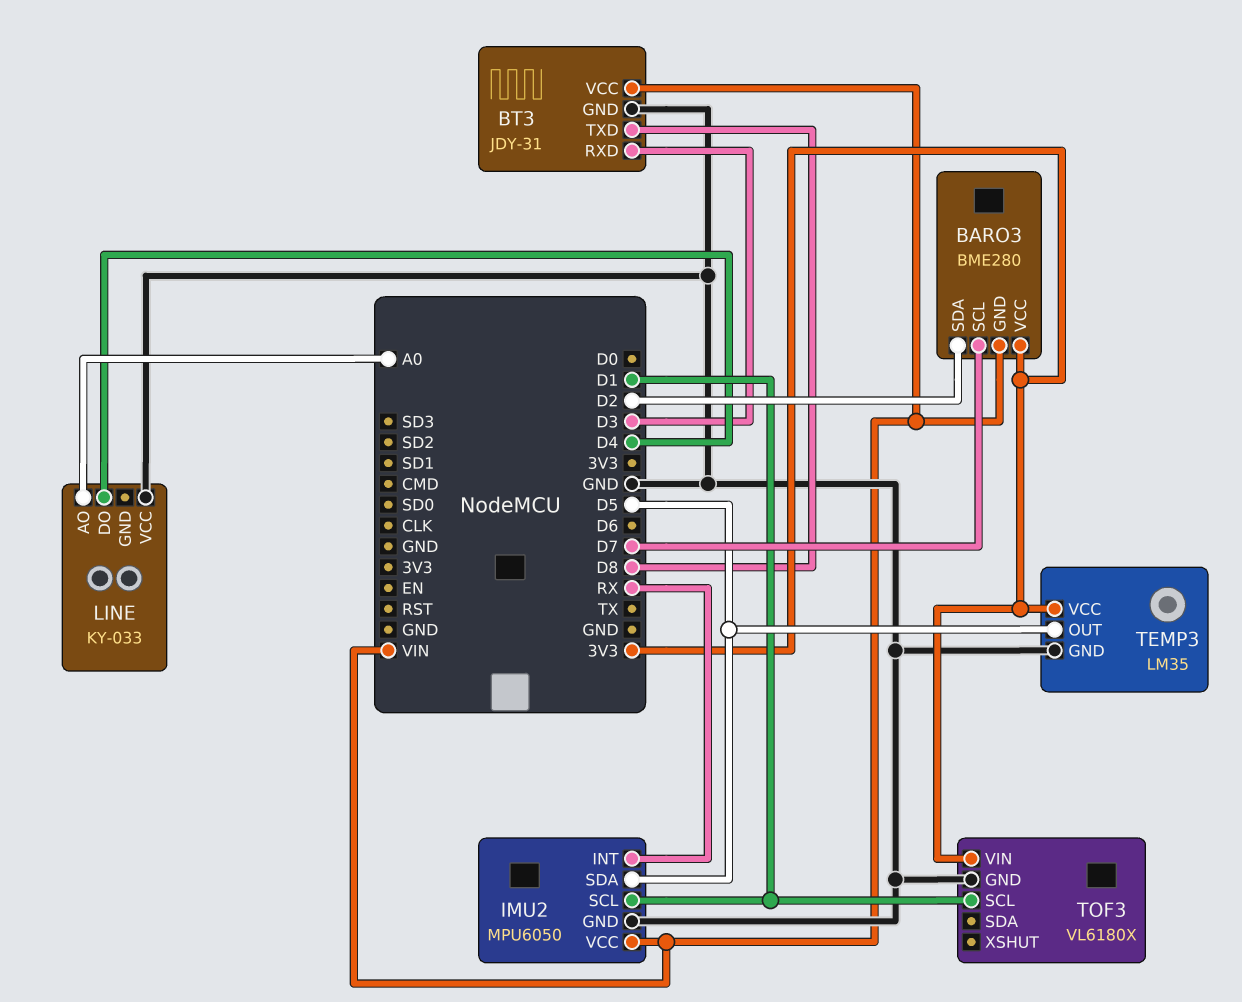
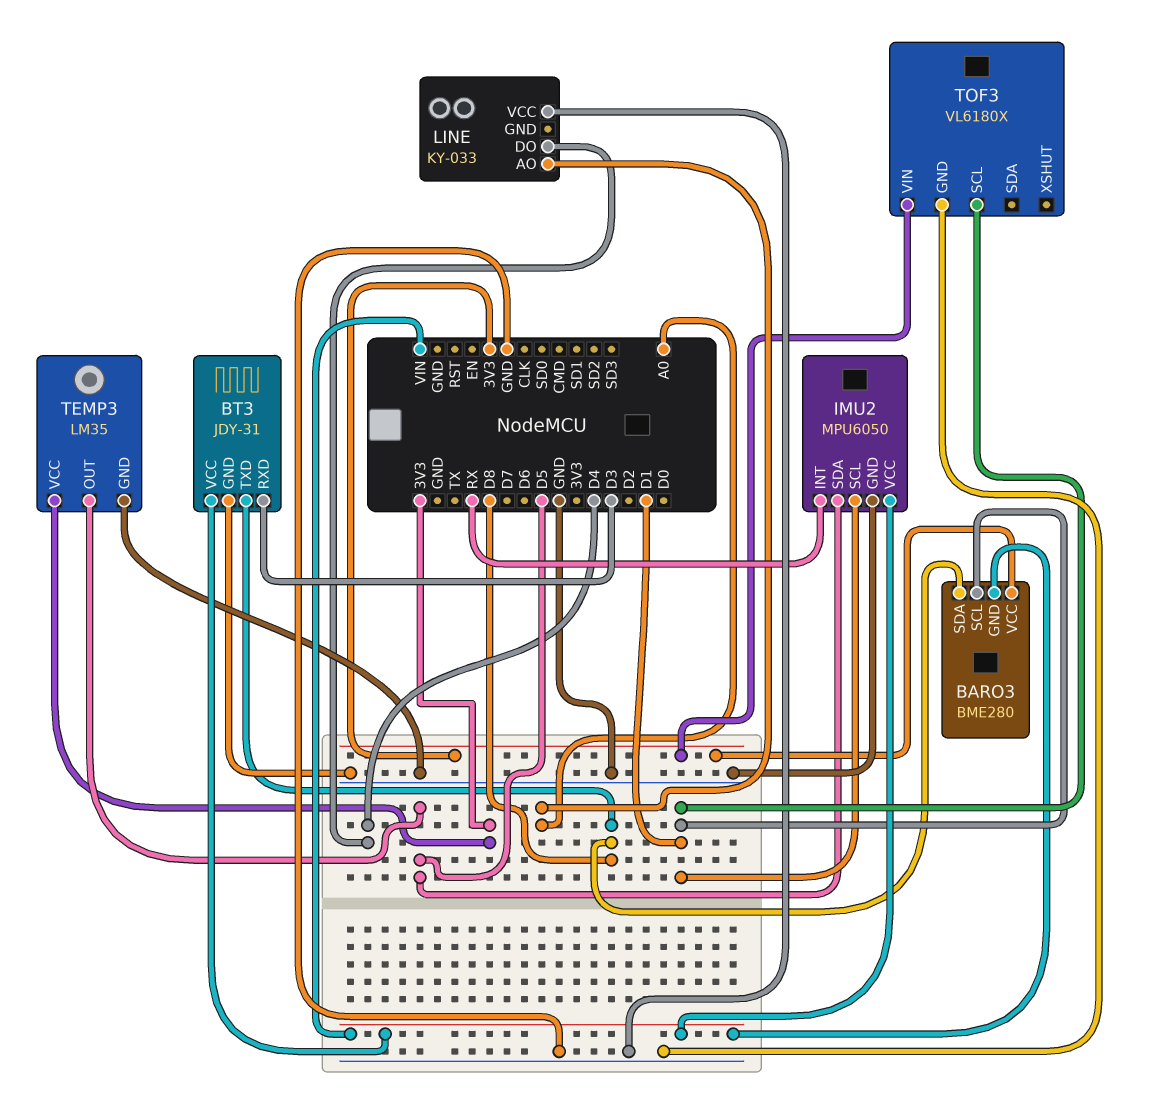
BARO3 pin SCL: D7 -> D1
BARO3 pin SDA: D2 -> D8

